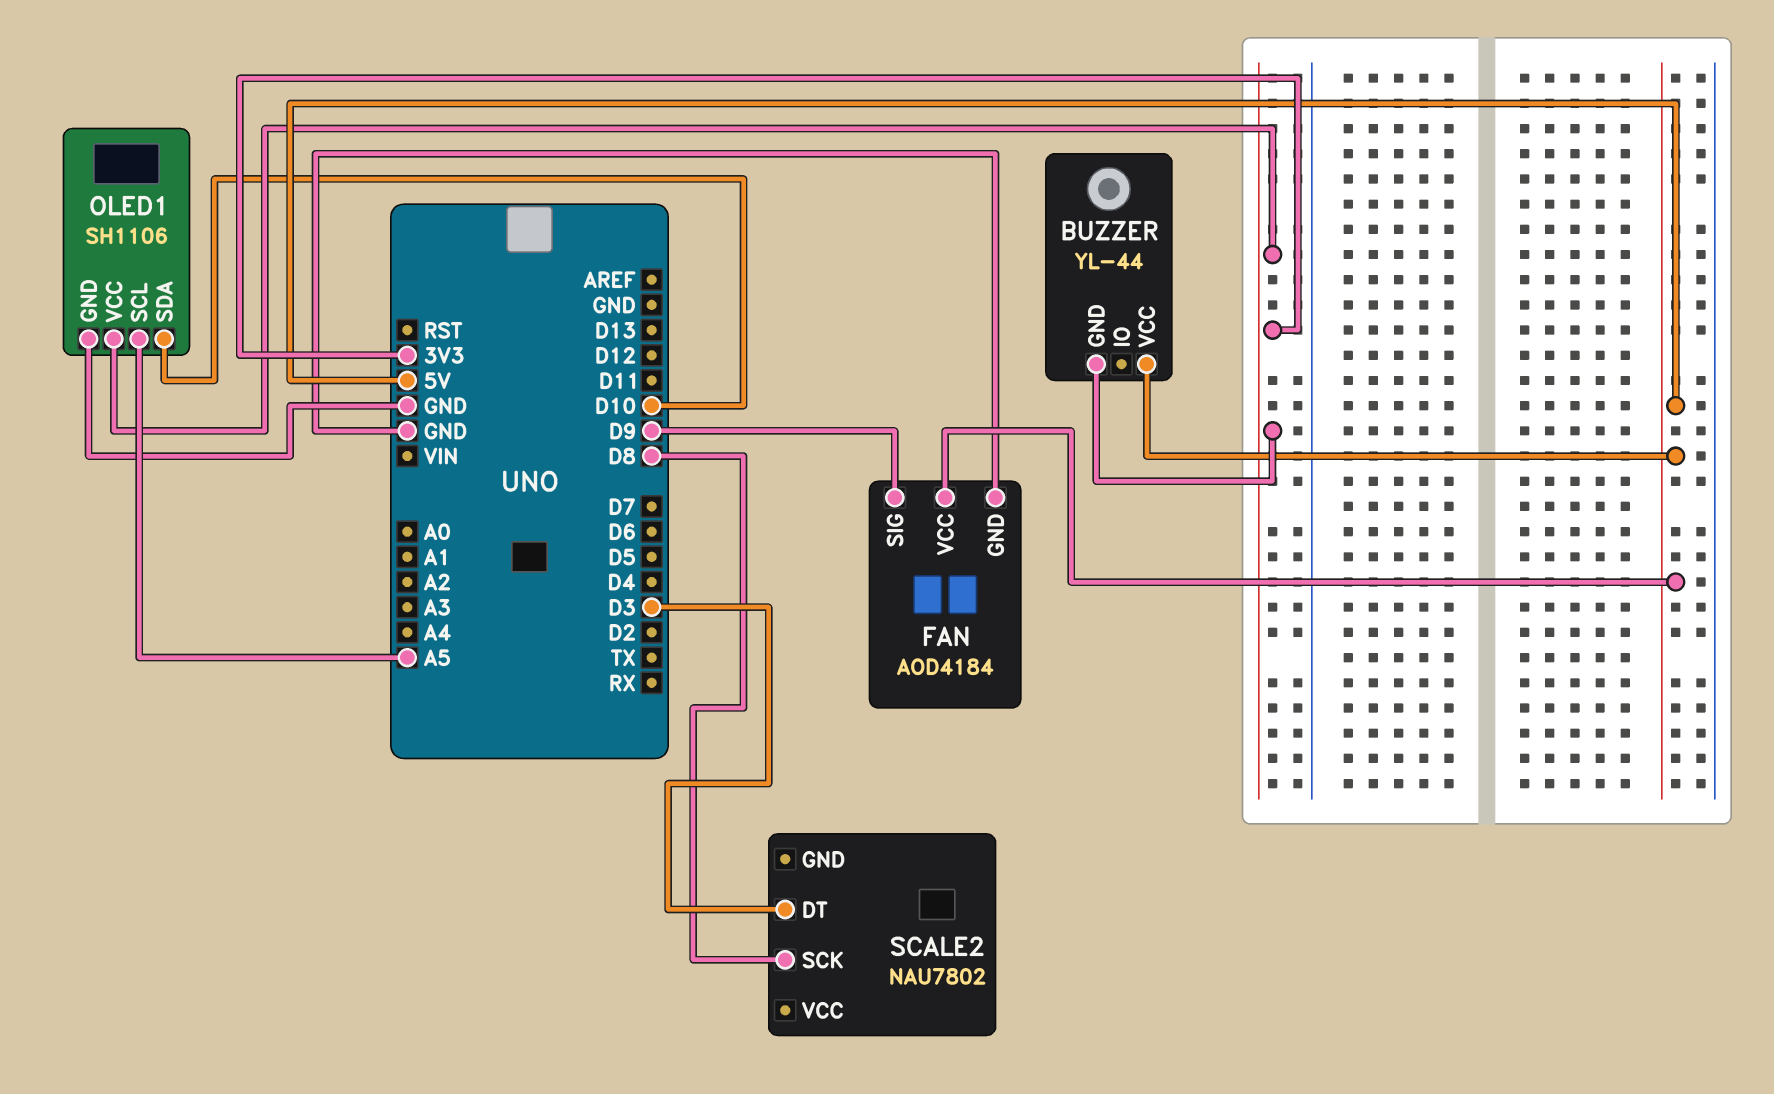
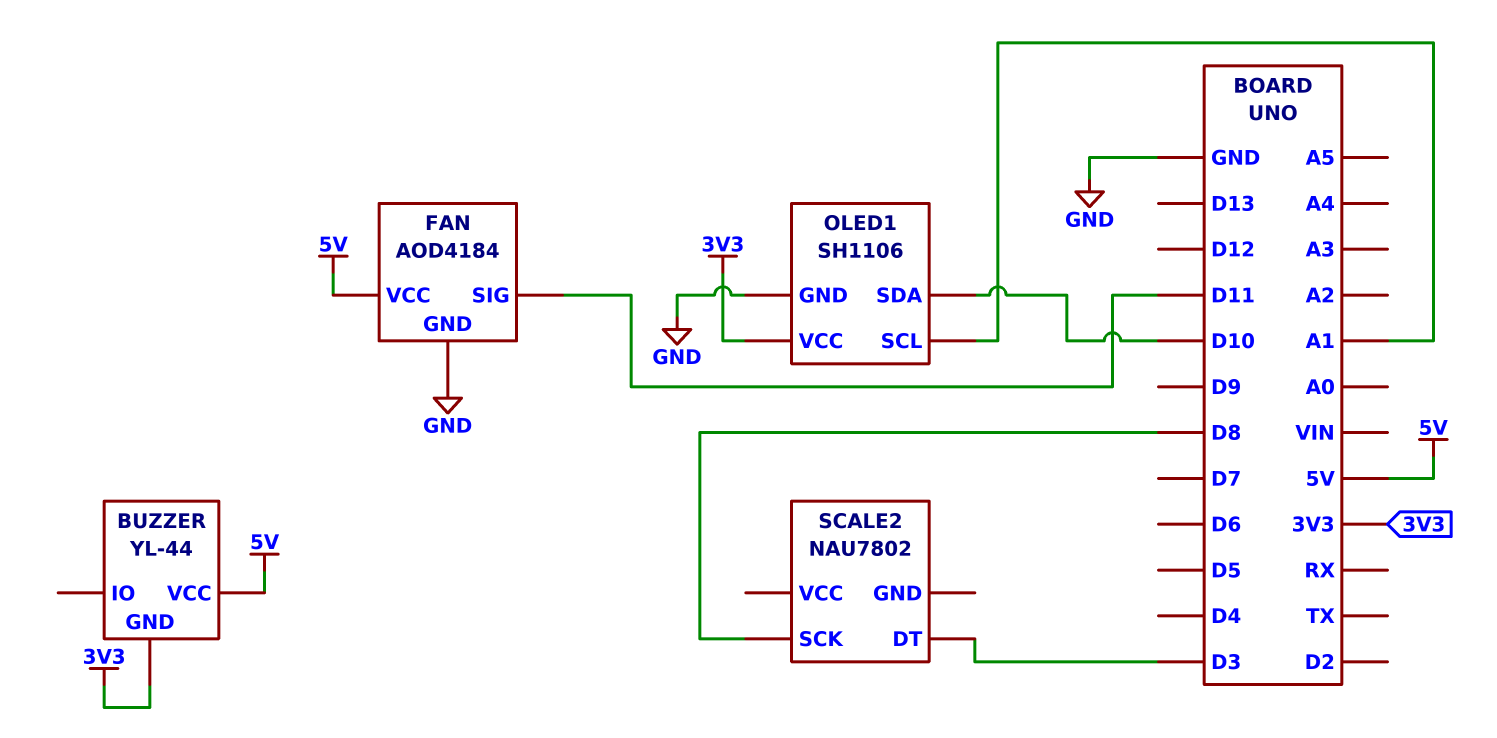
FAN pin SIG: D9 -> D11
OLED1 pin SCL: A5 -> A1

